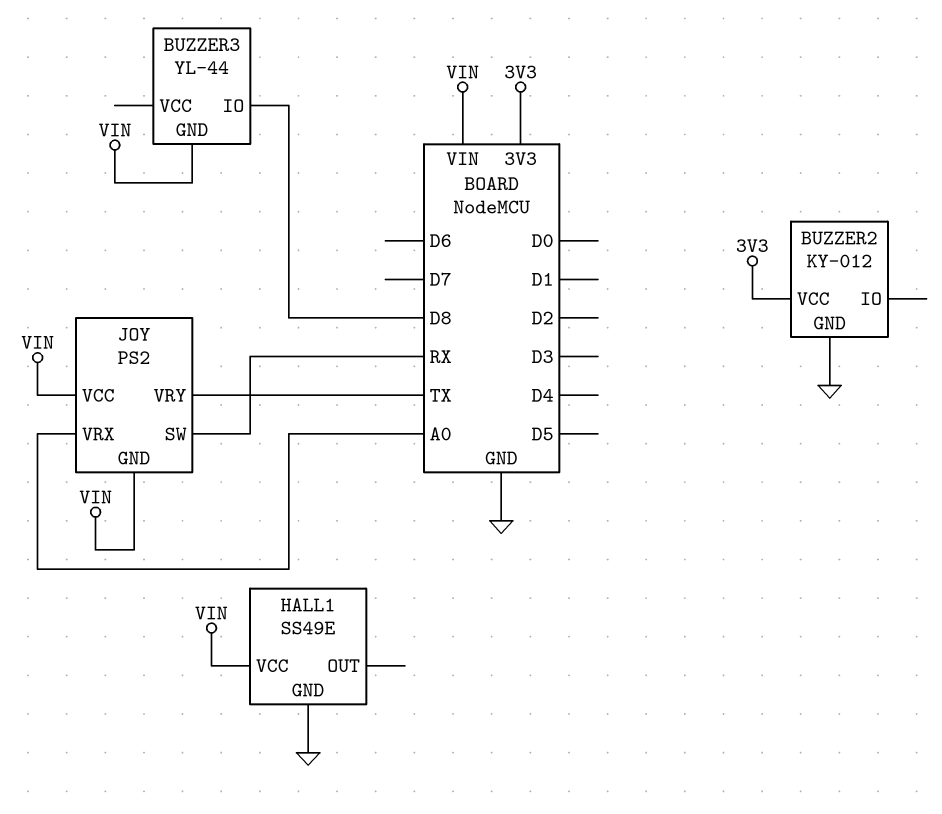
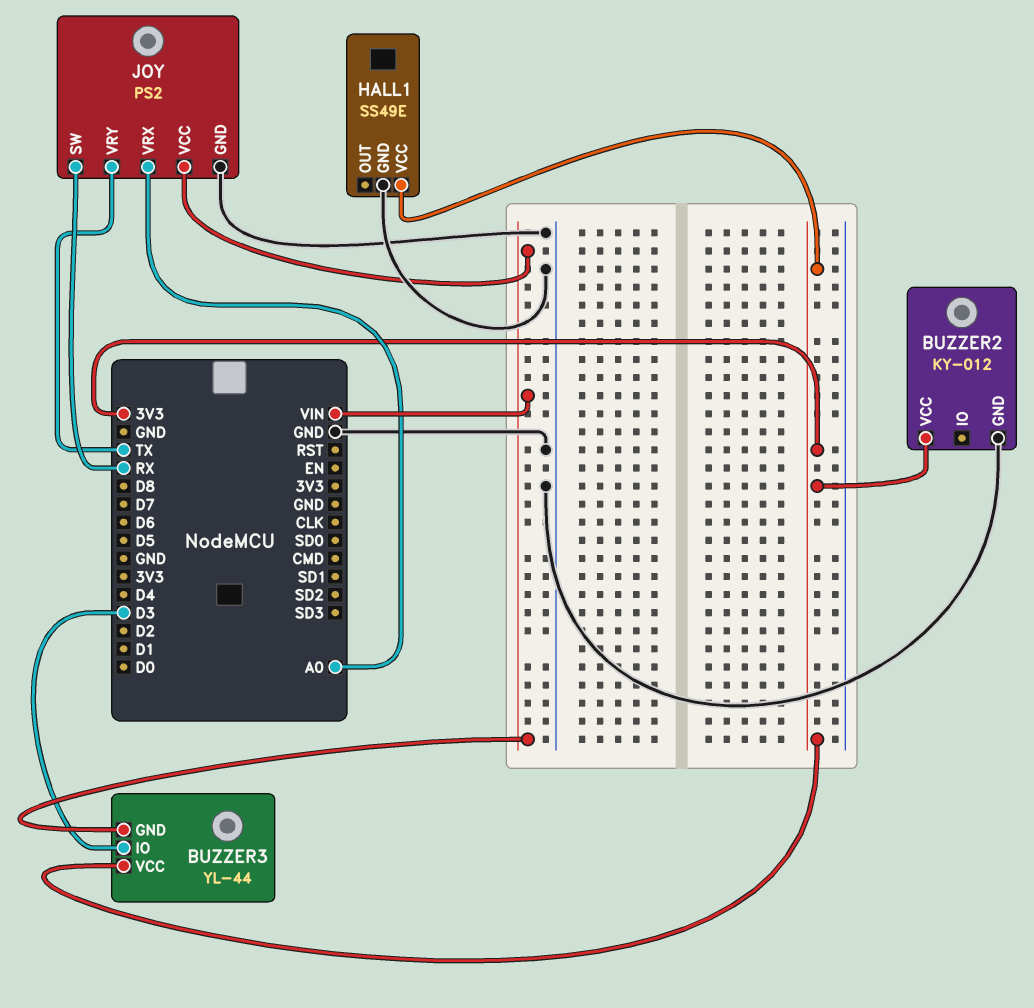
BUZZER3 pin IO: D8 -> D3
BUZZER3 pin VCC: none -> 3V3
HALL1 pin VCC: VIN -> 3V3
JOY pin GND: VIN -> GND

